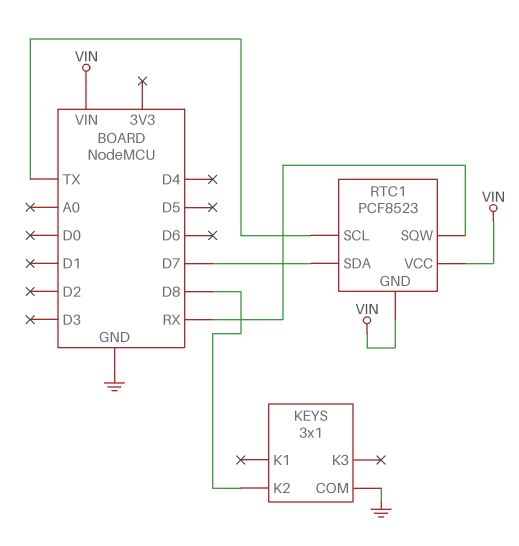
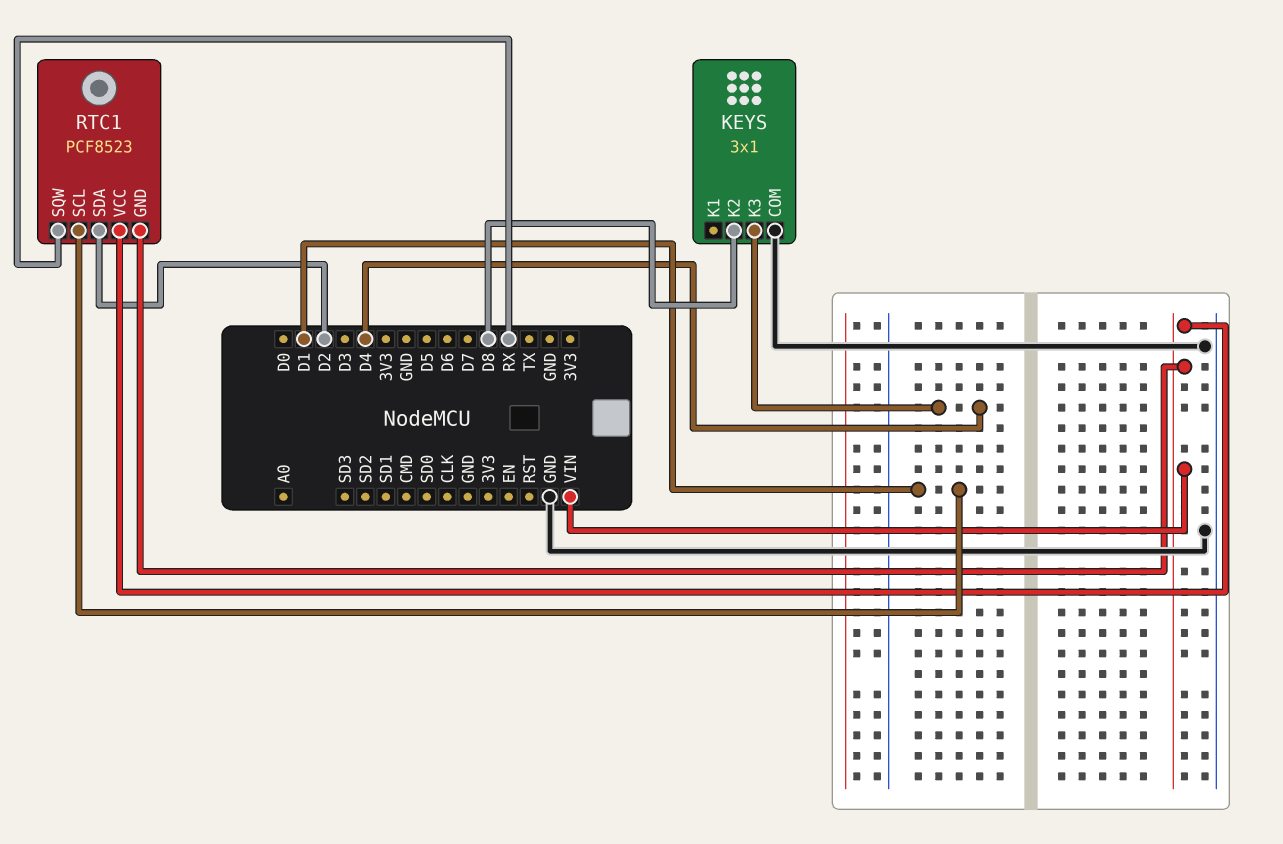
KEYS pin K3: none -> D4
RTC1 pin SCL: TX -> D1
RTC1 pin SDA: D7 -> D2

